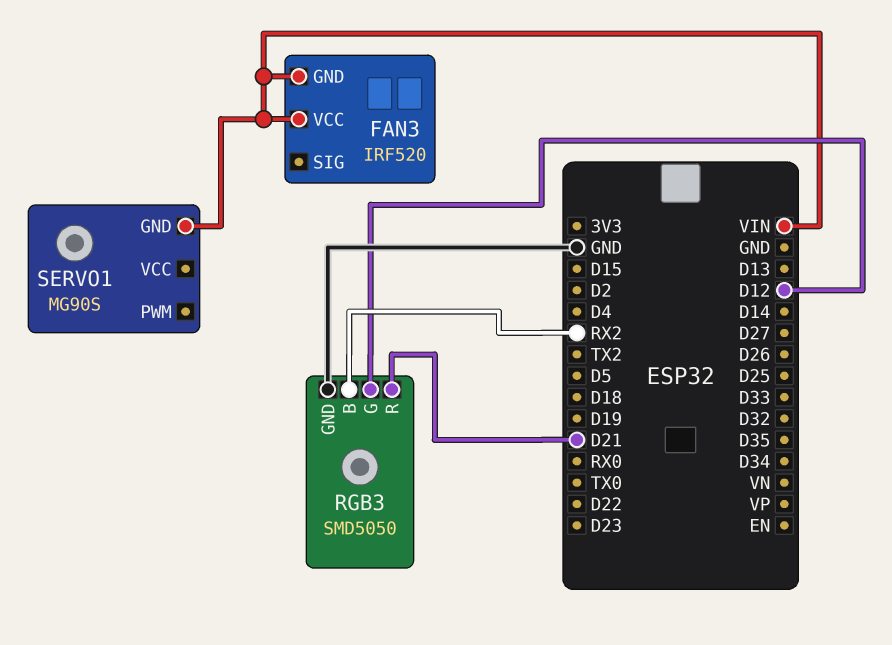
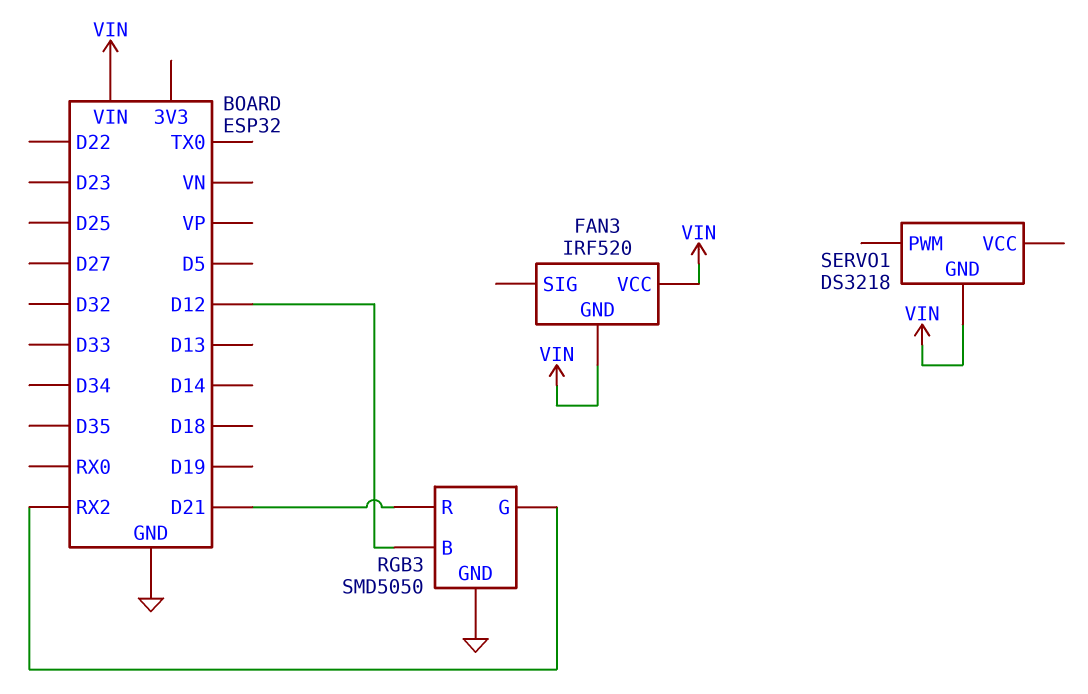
RGB3 pin B: RX2 -> D12
RGB3 pin G: D12 -> RX2
SERVO1: MG90S -> DS3218

